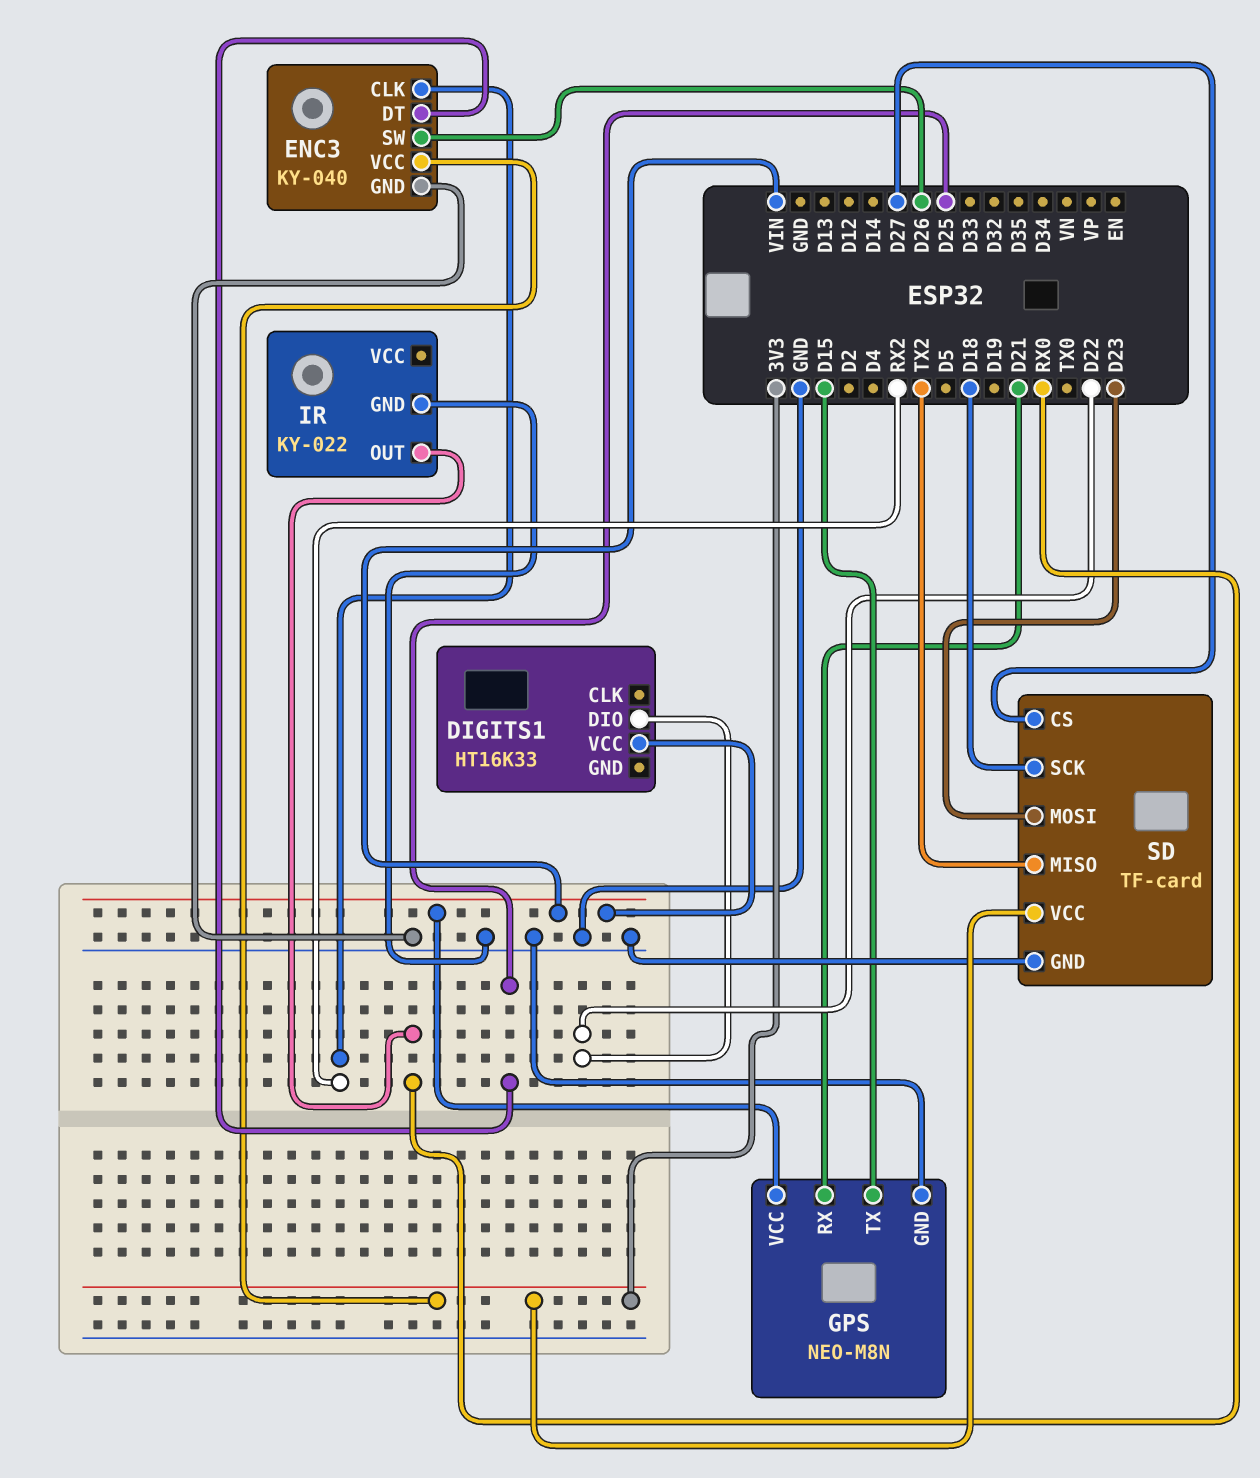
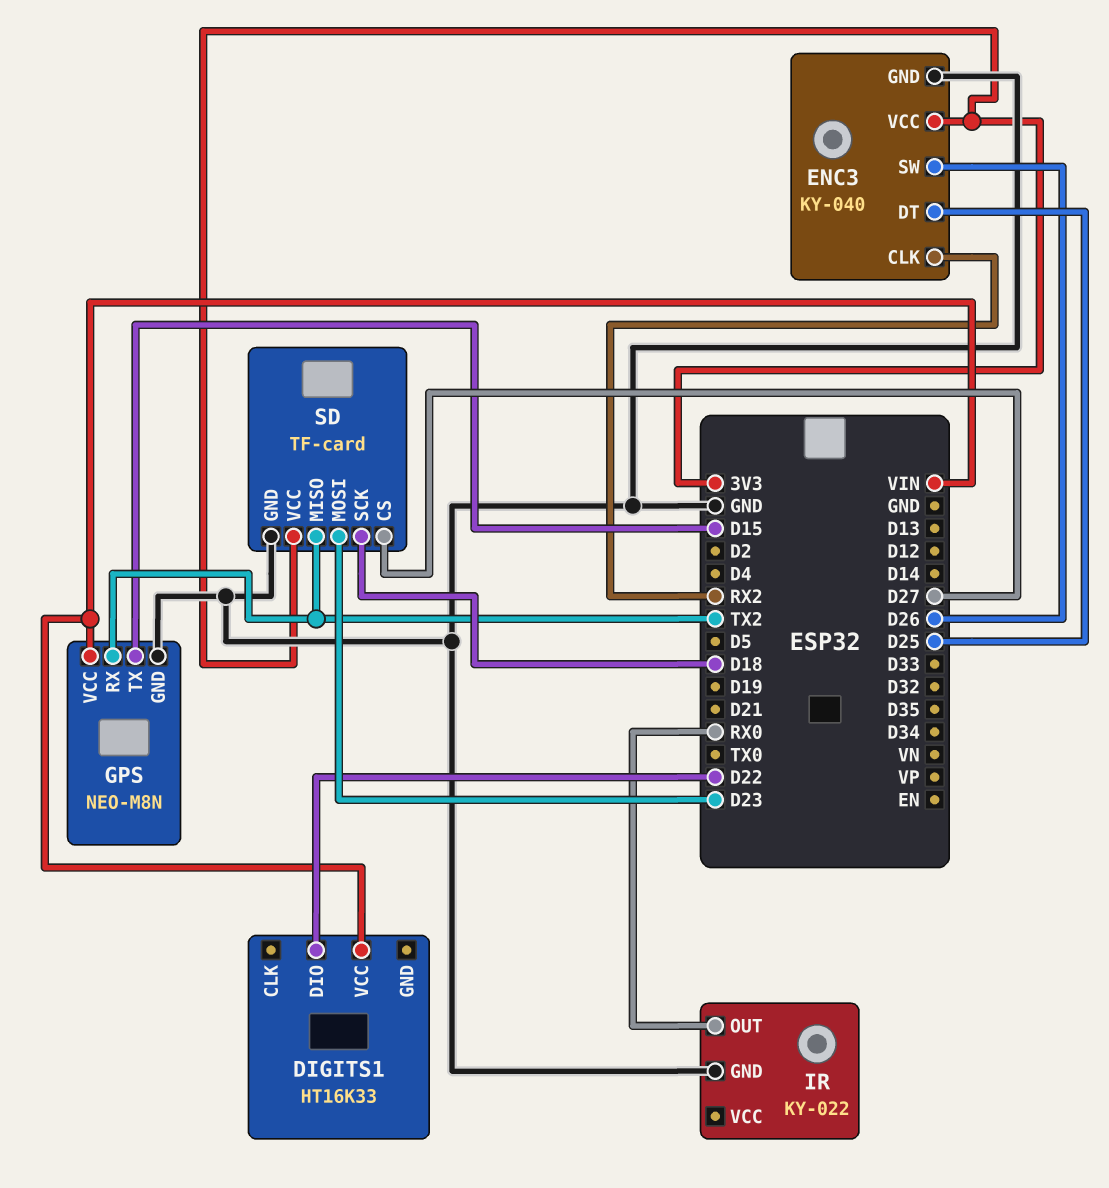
GPS pin RX: D21 -> TX2

